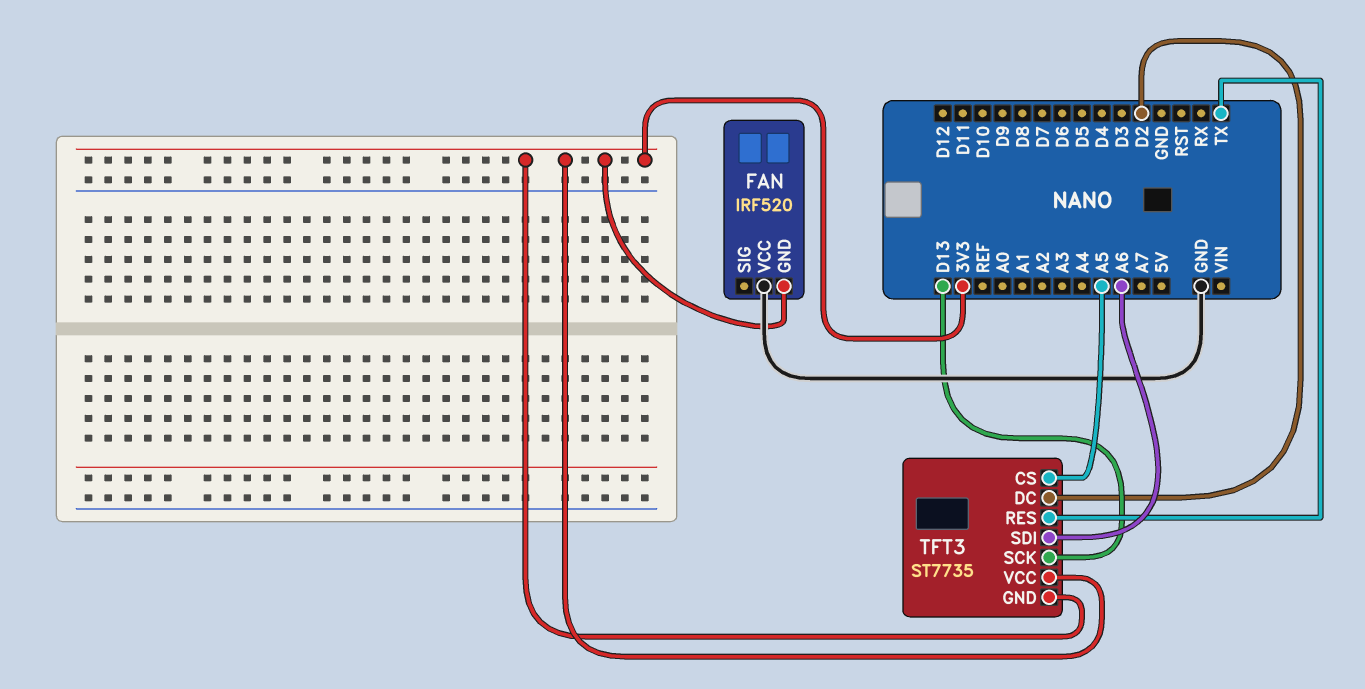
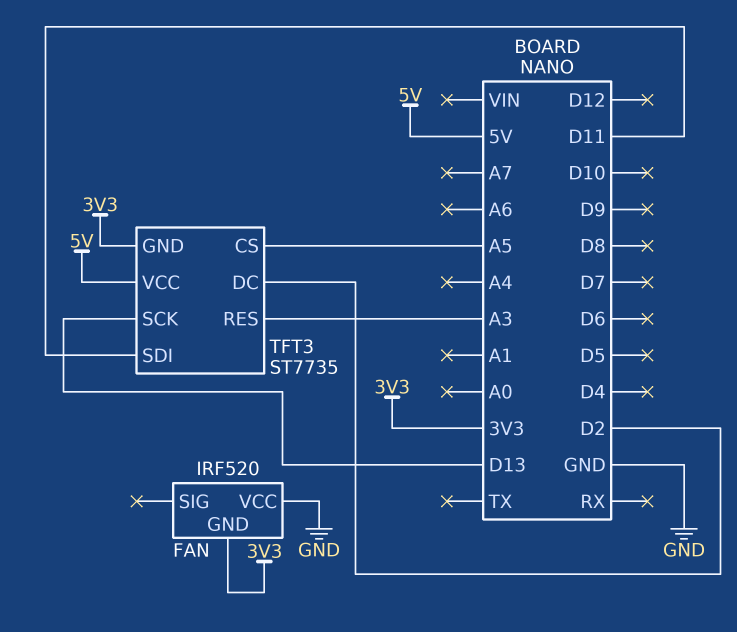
TFT3 pin RES: TX -> A3
TFT3 pin SDI: A6 -> D11
TFT3 pin VCC: 3V3 -> 5V

